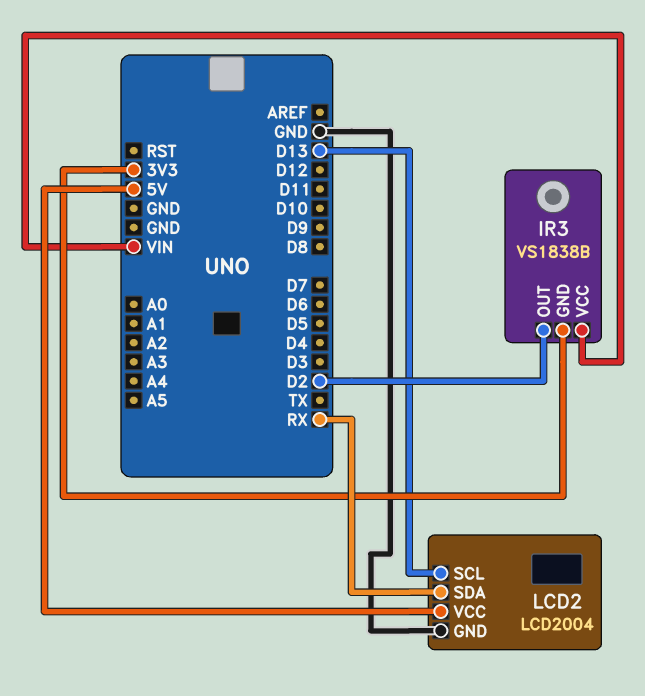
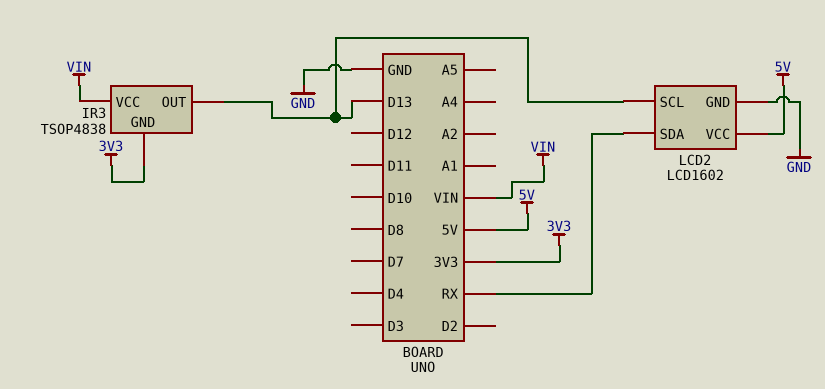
IR3: VS1838B -> TSOP4838
IR3 pin OUT: D2 -> D13
LCD2: LCD2004 -> LCD1602

